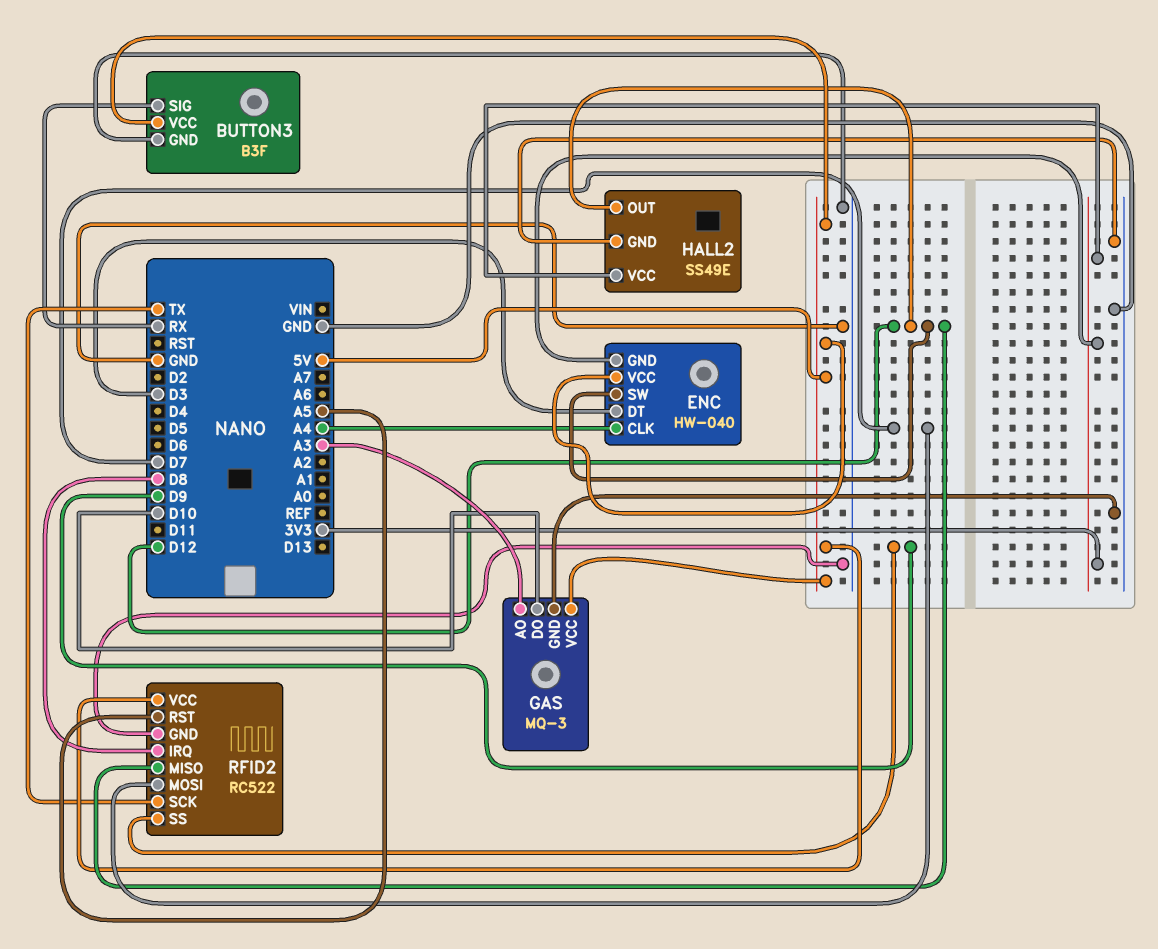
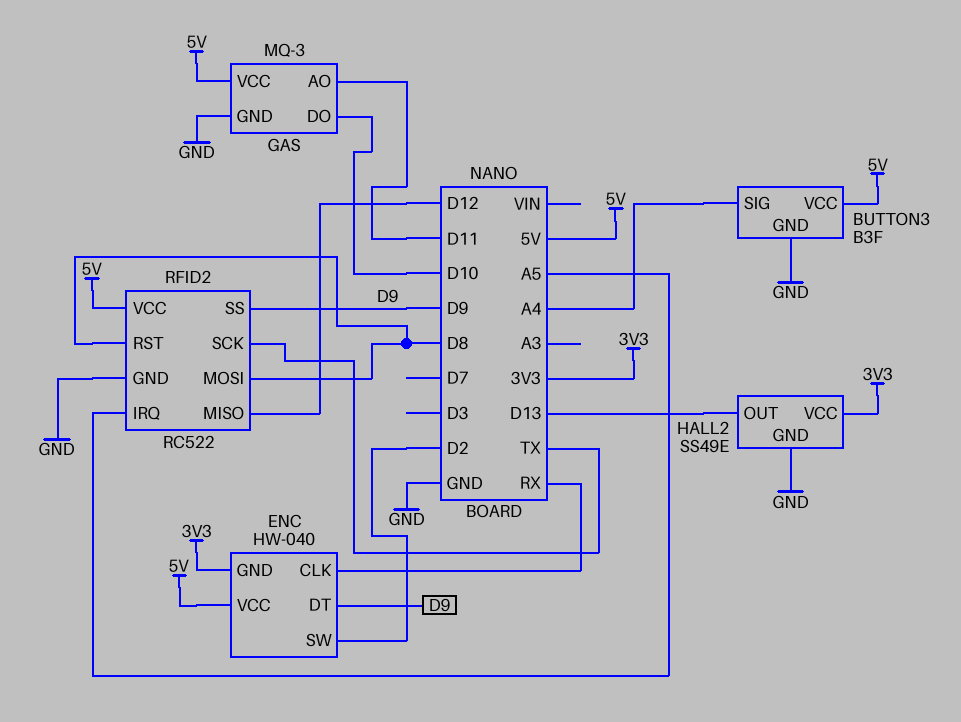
BUTTON3 pin SIG: RX -> A4
ENC pin CLK: A4 -> RX
ENC pin DT: D3 -> D9
ENC pin SW: D12 -> D2
GAS pin AO: A3 -> D11
HALL2 pin OUT: D12 -> D13
RFID2 pin IRQ: D8 -> A5
RFID2 pin MOSI: D7 -> D8
RFID2 pin RST: A5 -> D8

